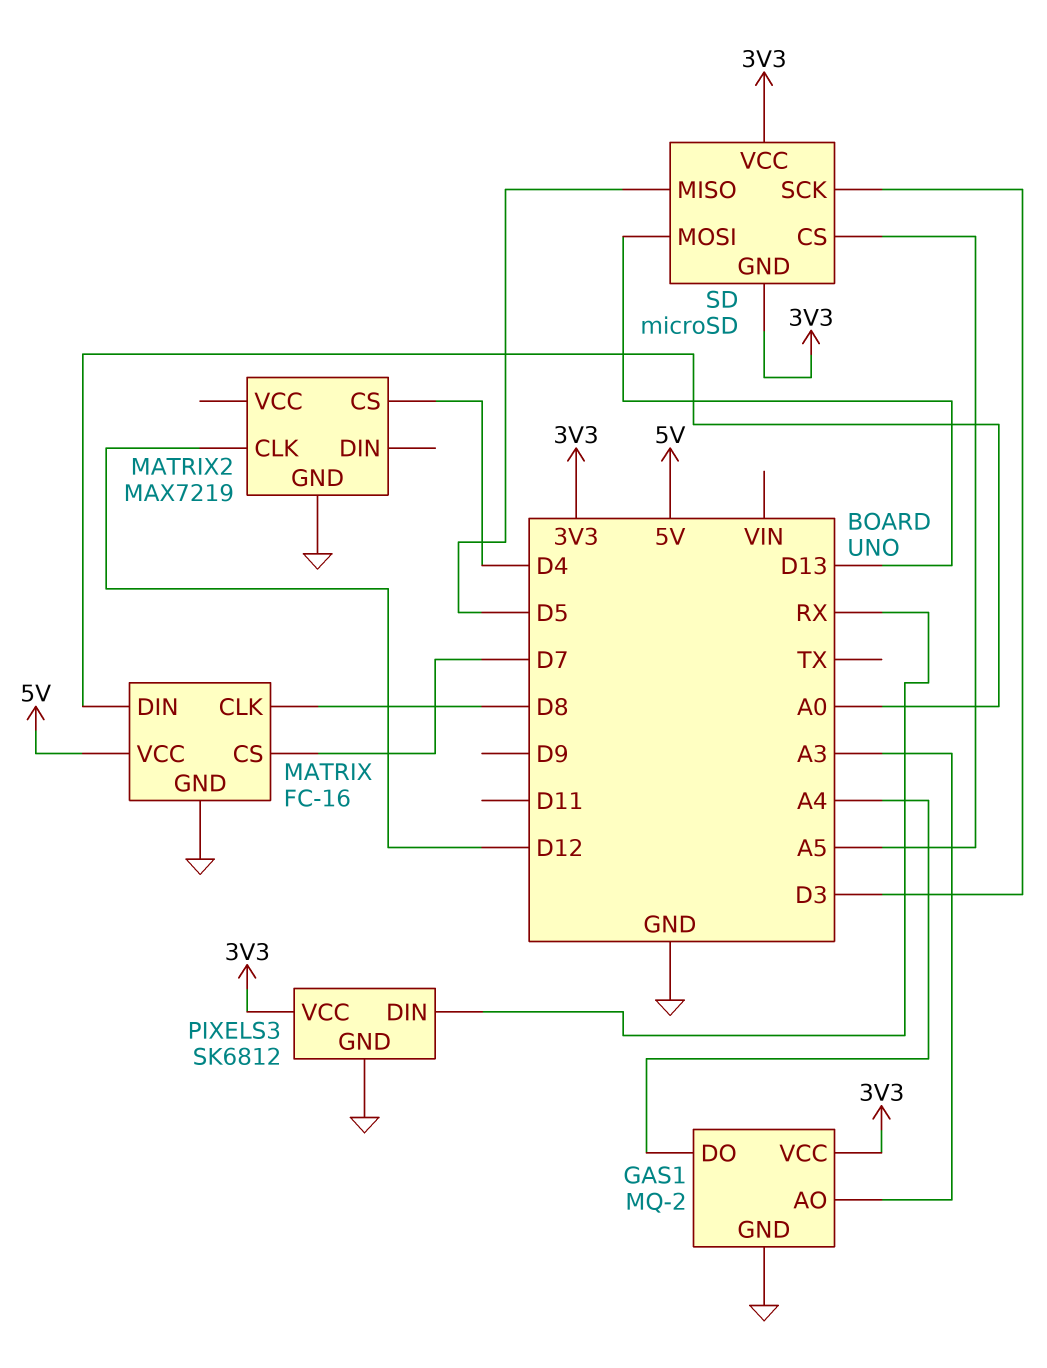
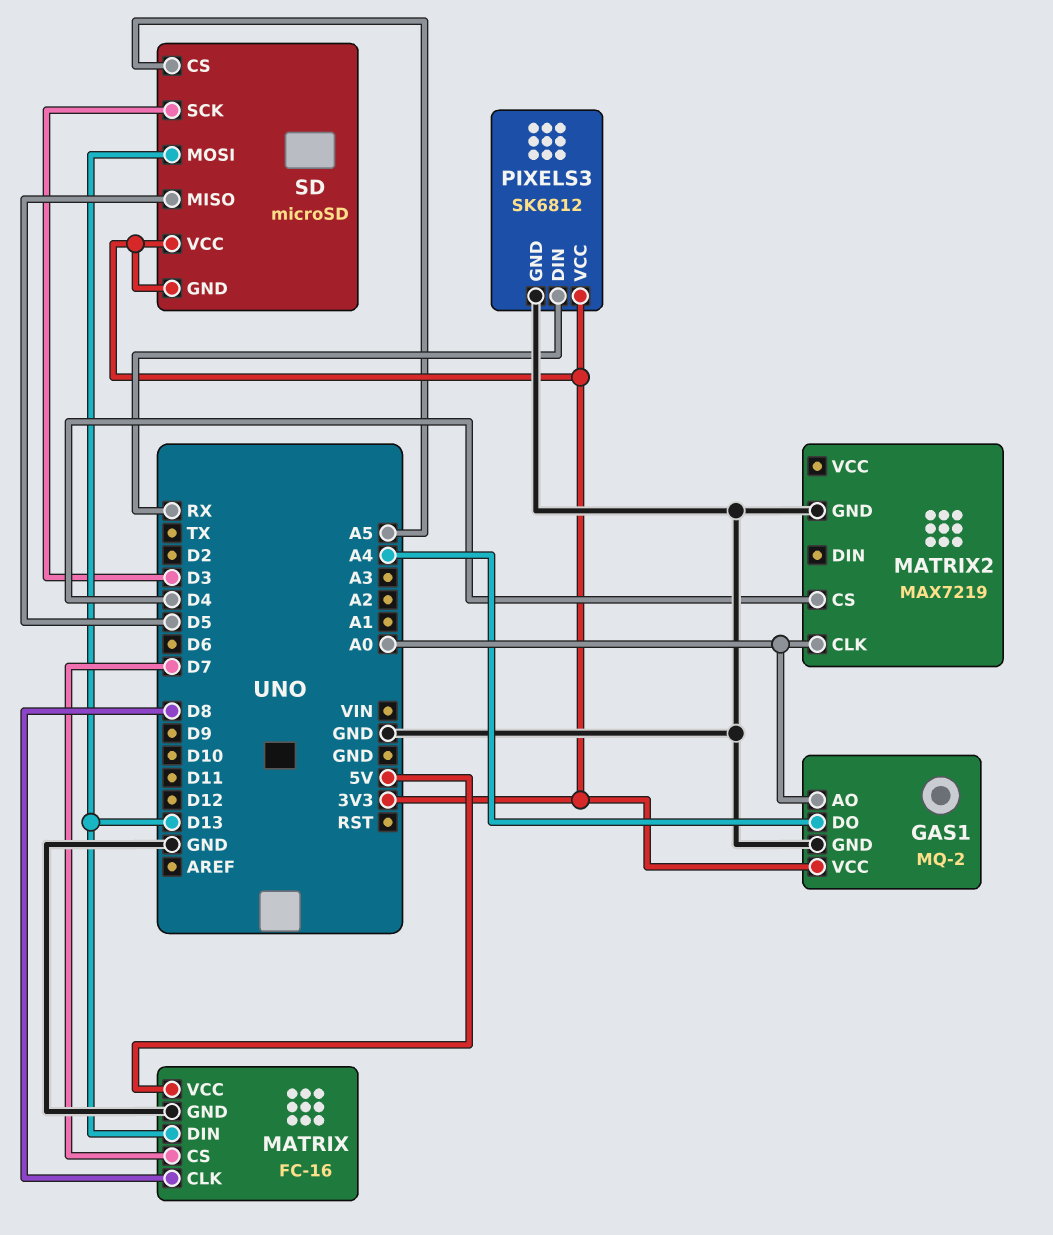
GAS1 pin AO: A3 -> A0
MATRIX pin DIN: A0 -> D13
MATRIX2 pin CLK: D12 -> A0

